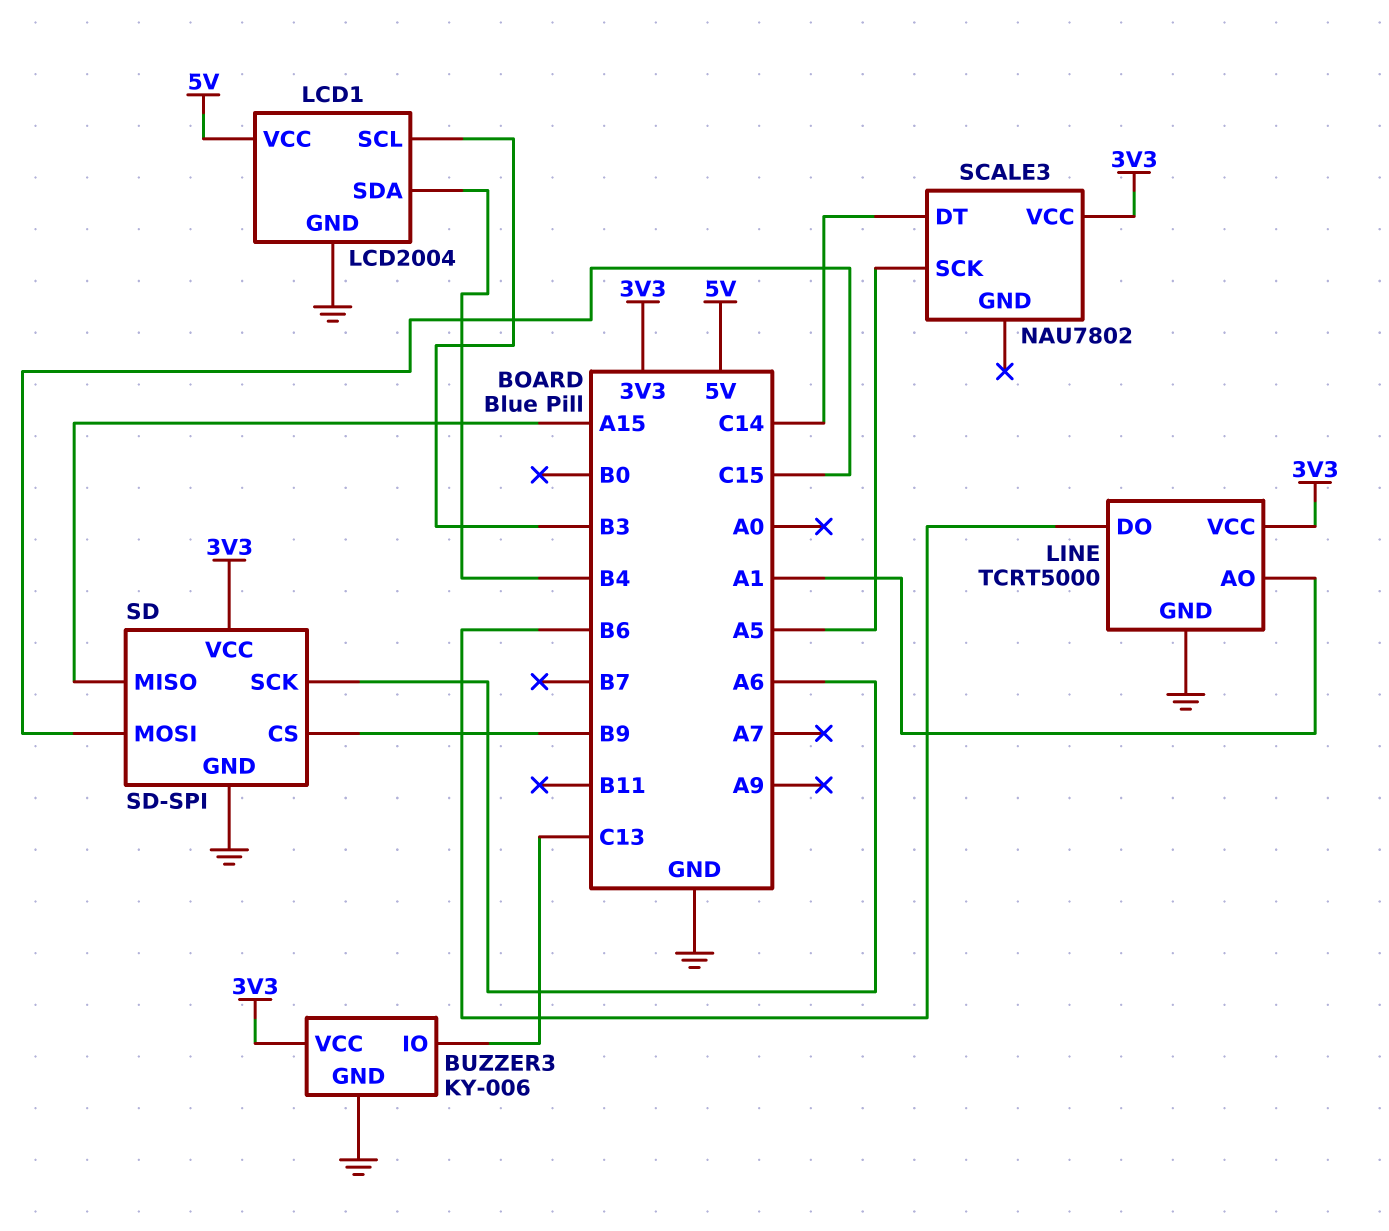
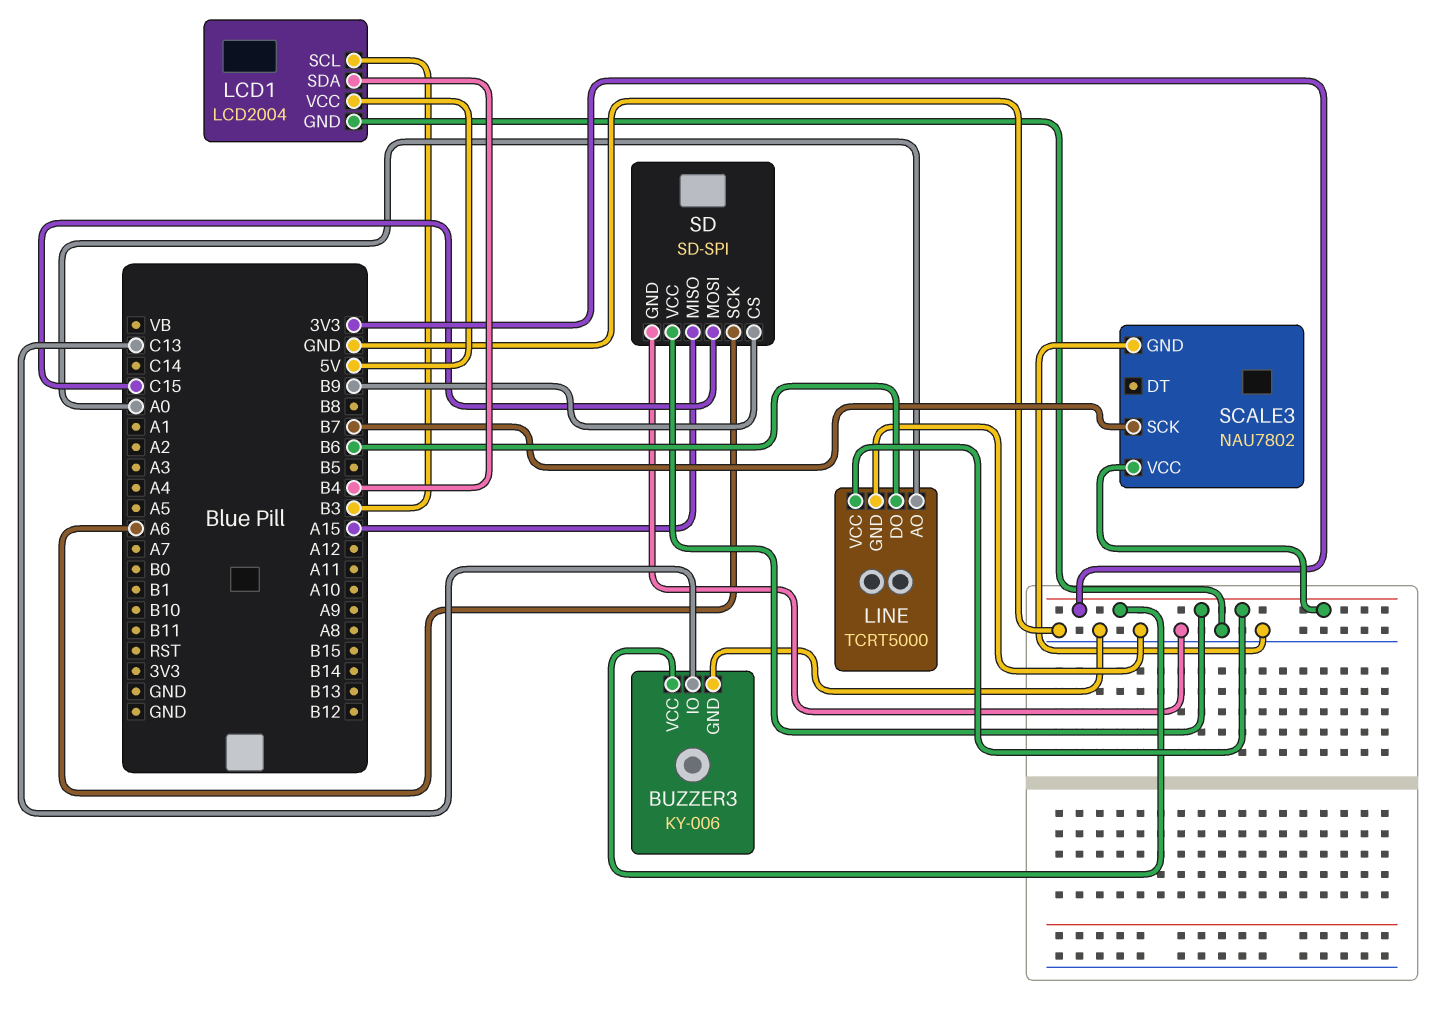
LINE pin AO: A1 -> A0
SCALE3 pin DT: C14 -> none
SCALE3 pin GND: none -> GND
SCALE3 pin SCK: A5 -> B7

